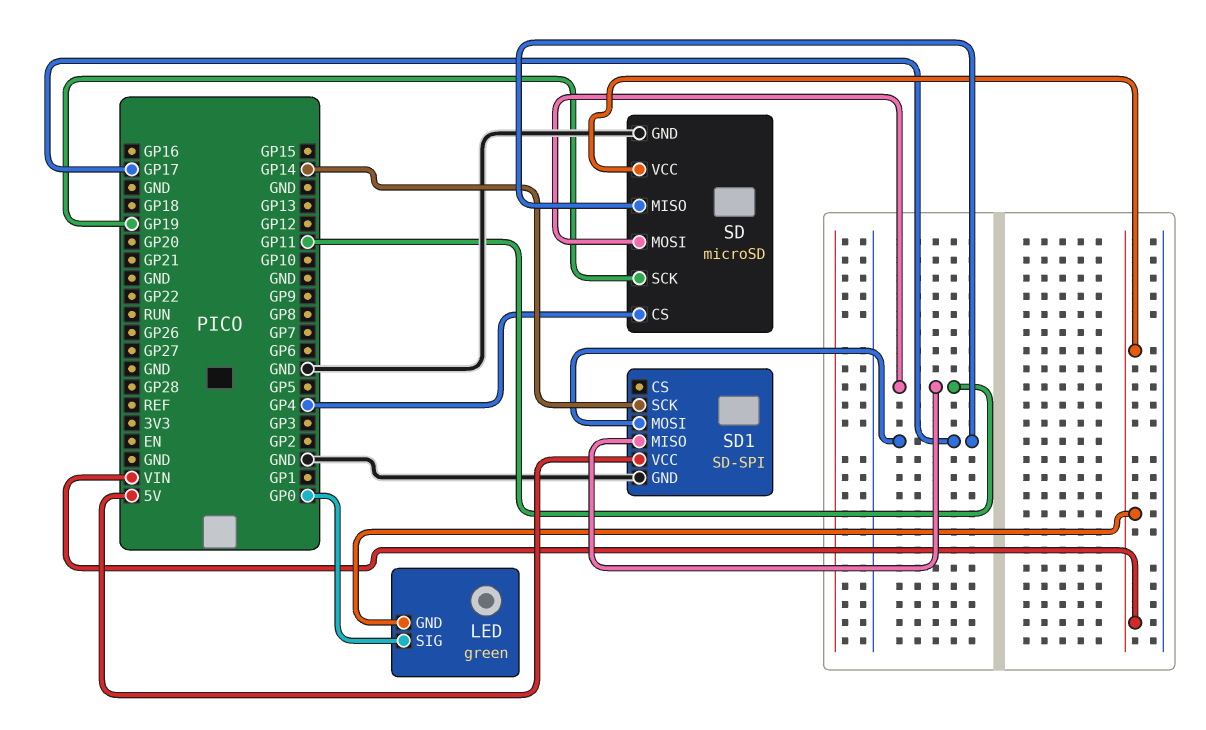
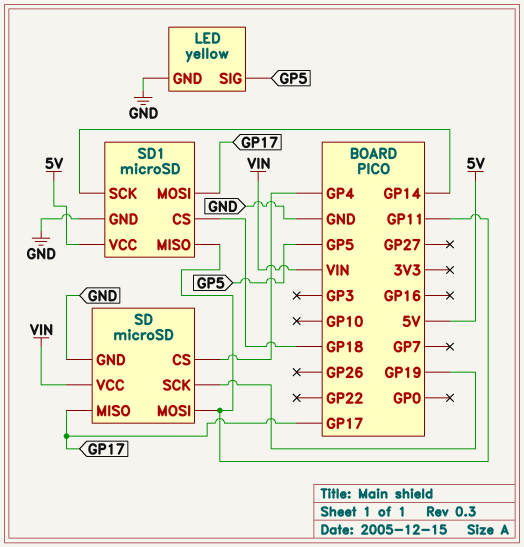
LED: green -> yellow
LED pin GND: VIN -> GND
LED pin SIG: GP0 -> GP5
SD1: SD-SPI -> microSD
SD1 pin CS: none -> GP18

